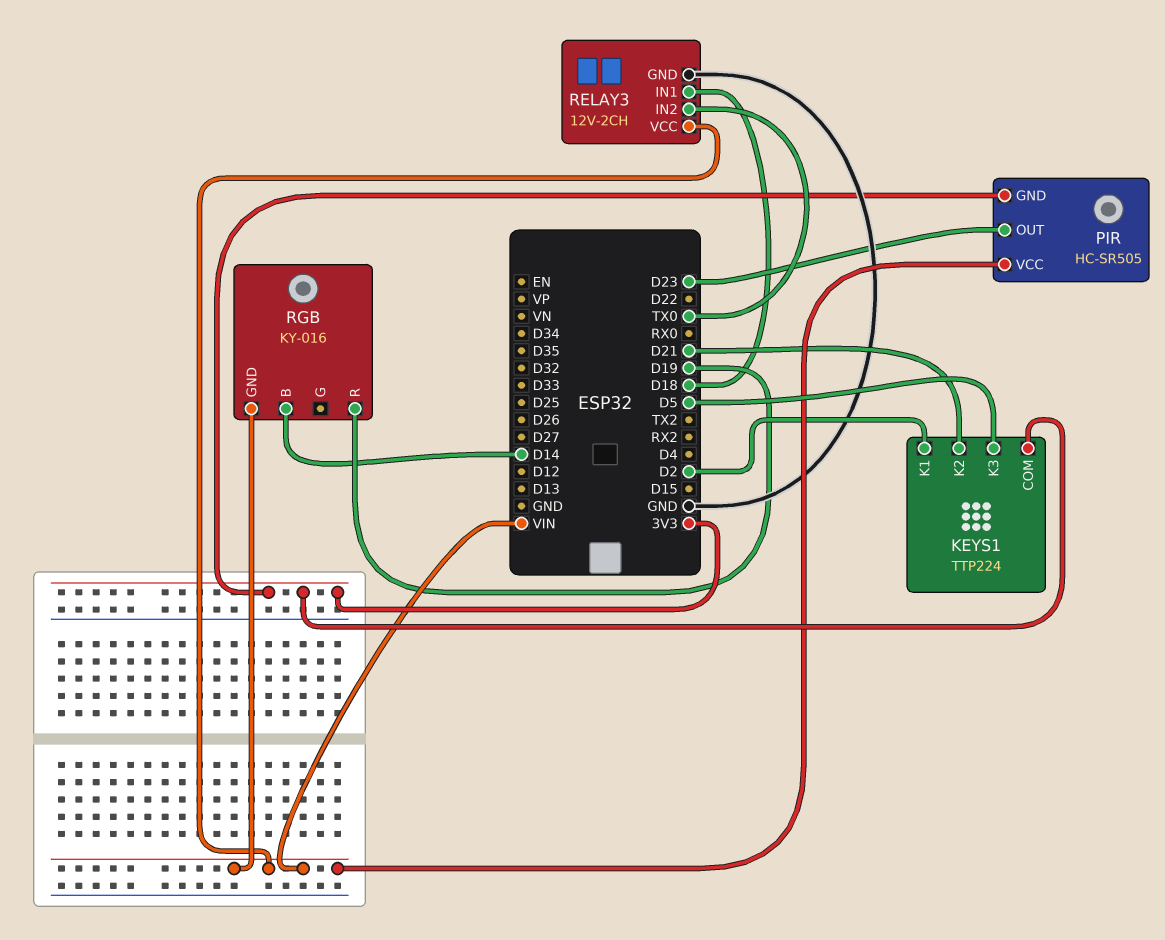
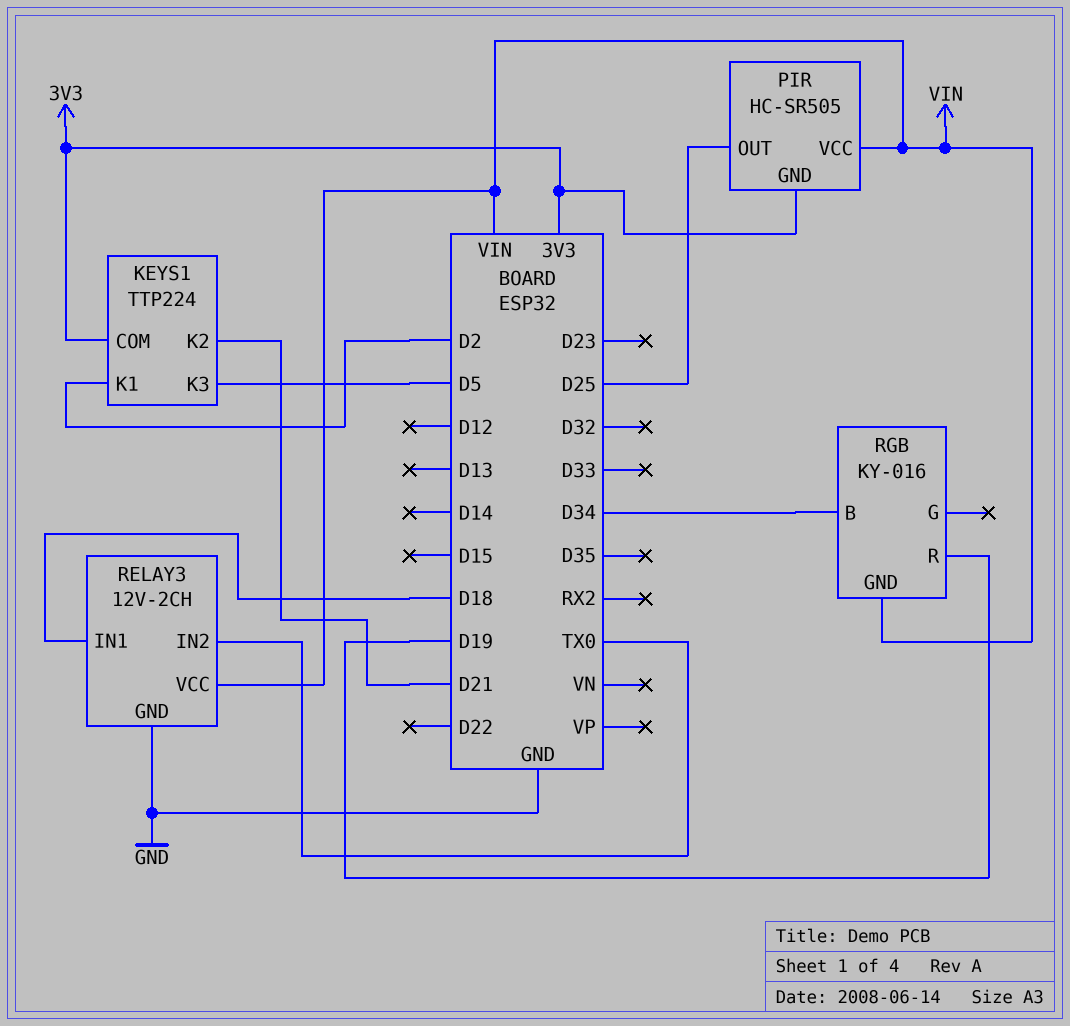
PIR pin OUT: D23 -> D25
RGB pin B: D14 -> D34

